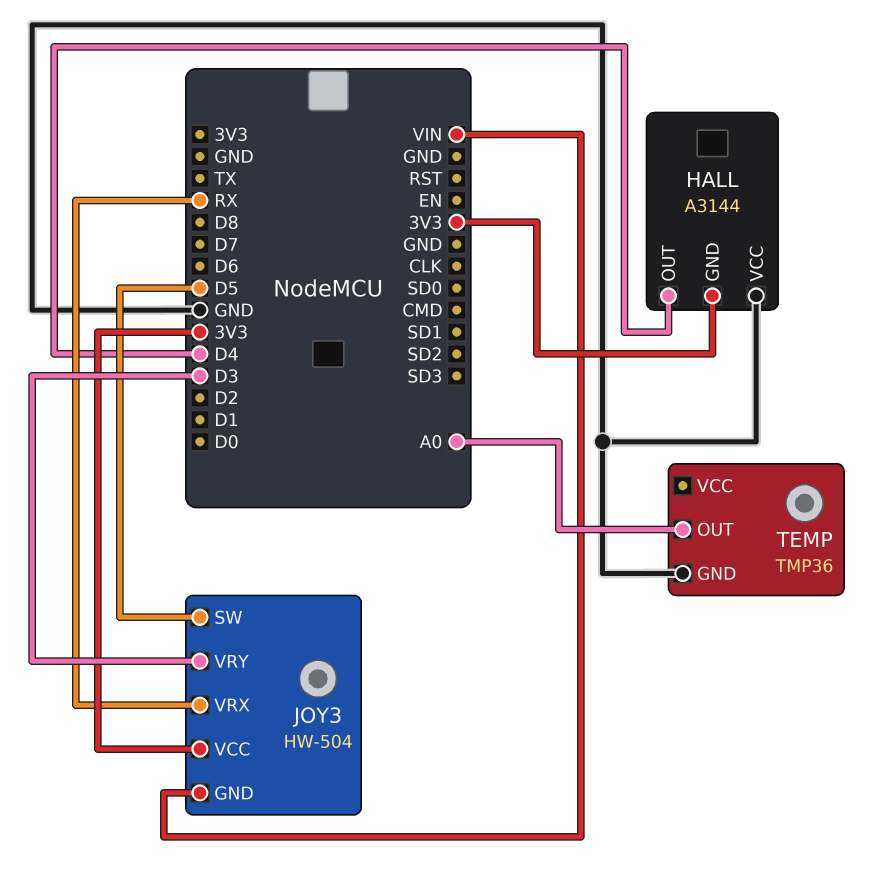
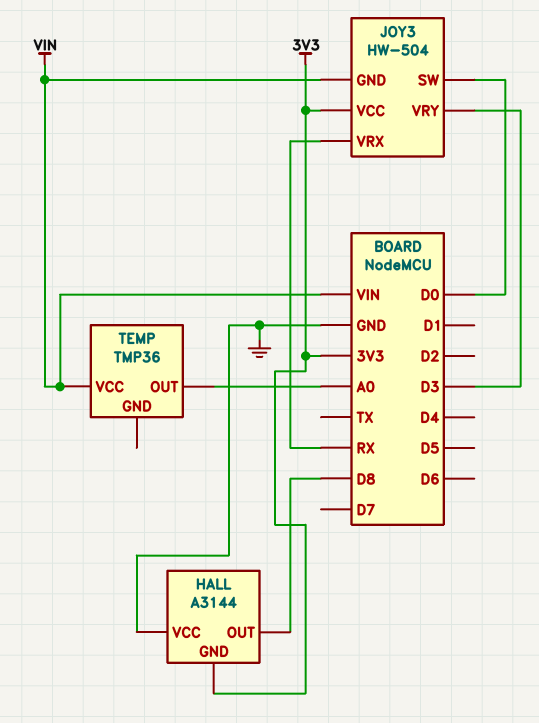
HALL pin OUT: D4 -> D8
JOY3 pin SW: D5 -> D0
TEMP pin GND: GND -> none
TEMP pin VCC: none -> VIN

